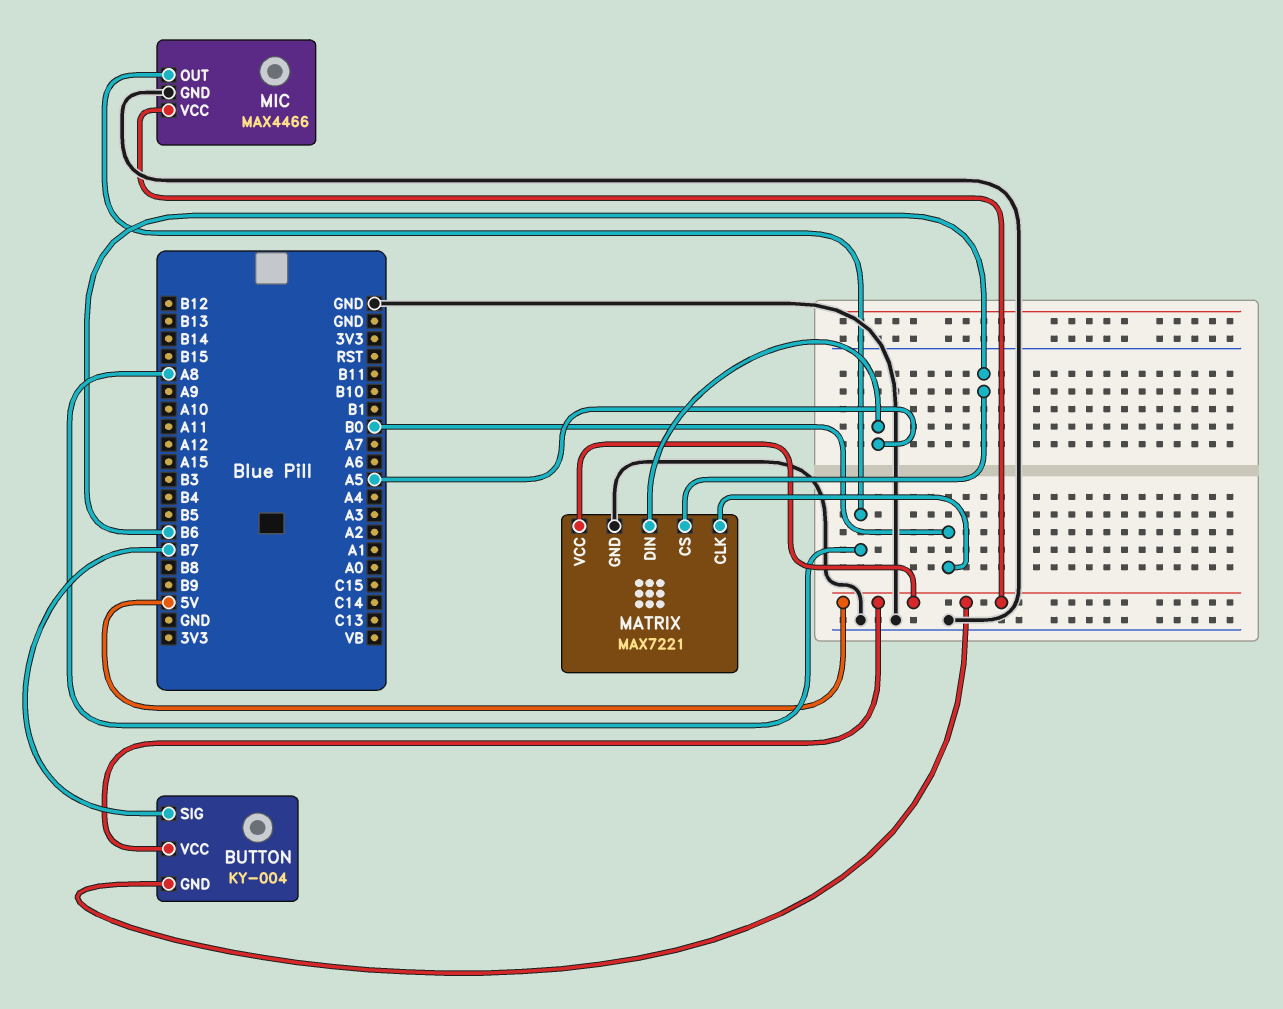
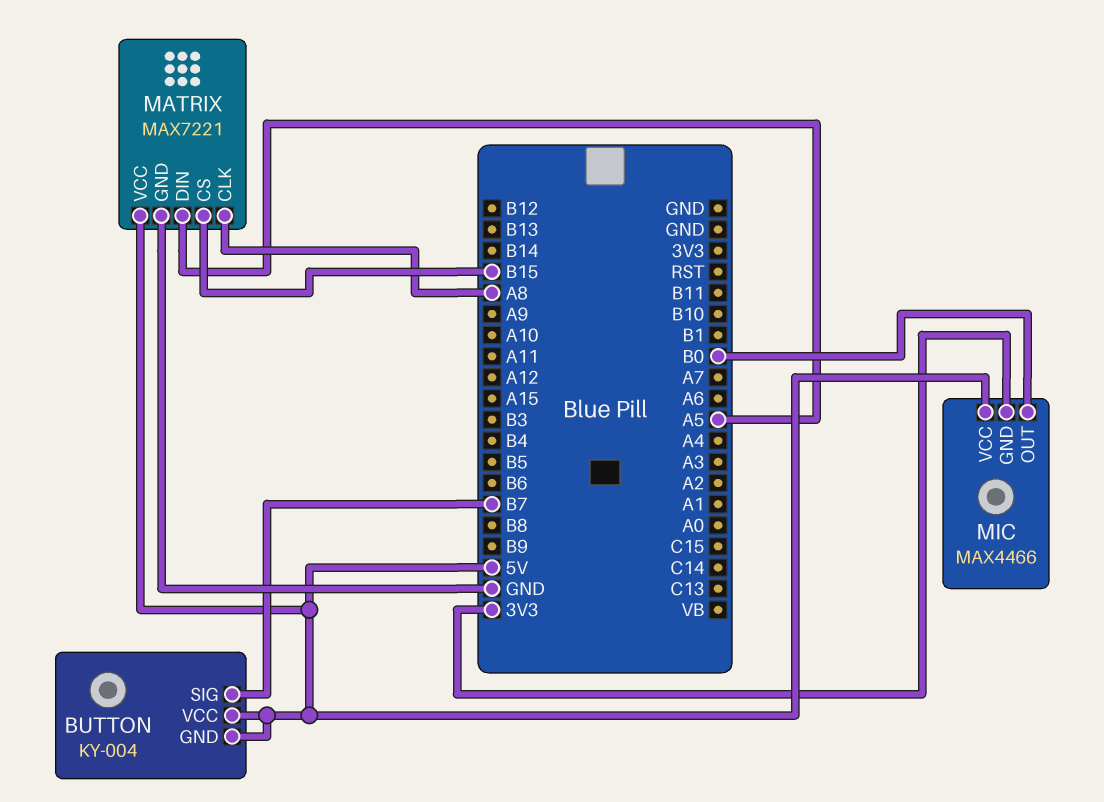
MATRIX pin CLK: B0 -> A8
MATRIX pin CS: B6 -> B15
MIC pin GND: GND -> 3V3
MIC pin OUT: A8 -> B0

